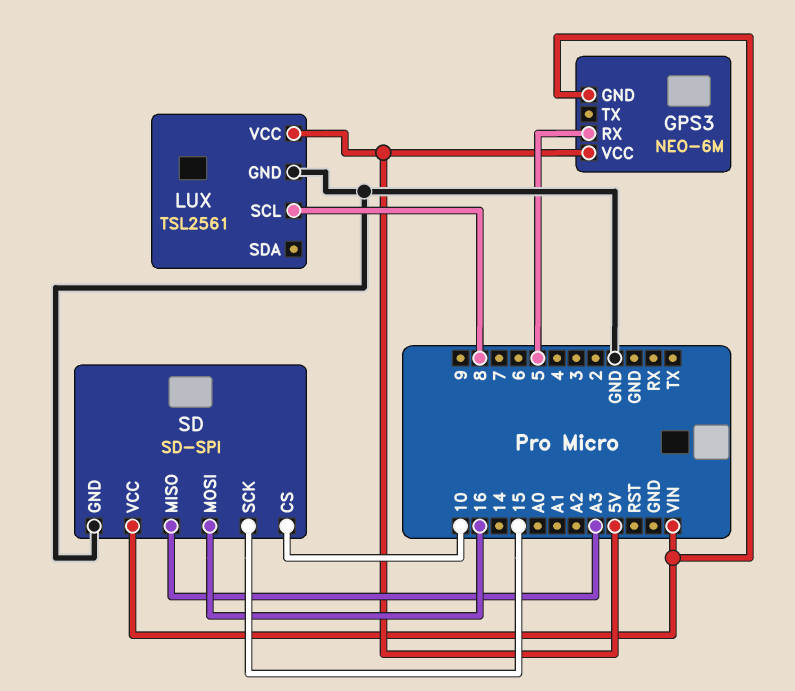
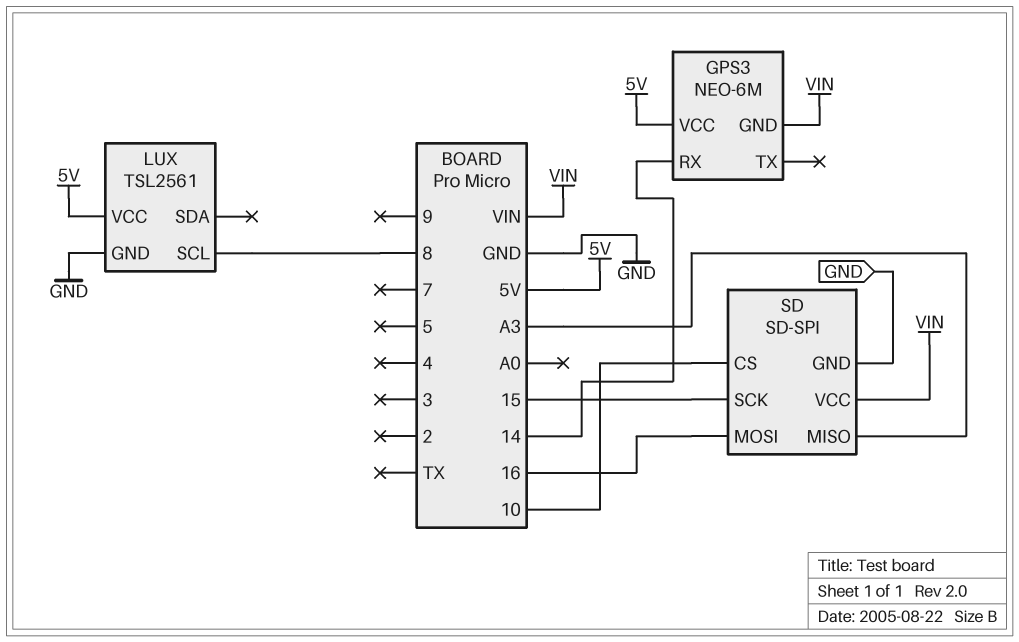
GPS3 pin RX: 5 -> 14

